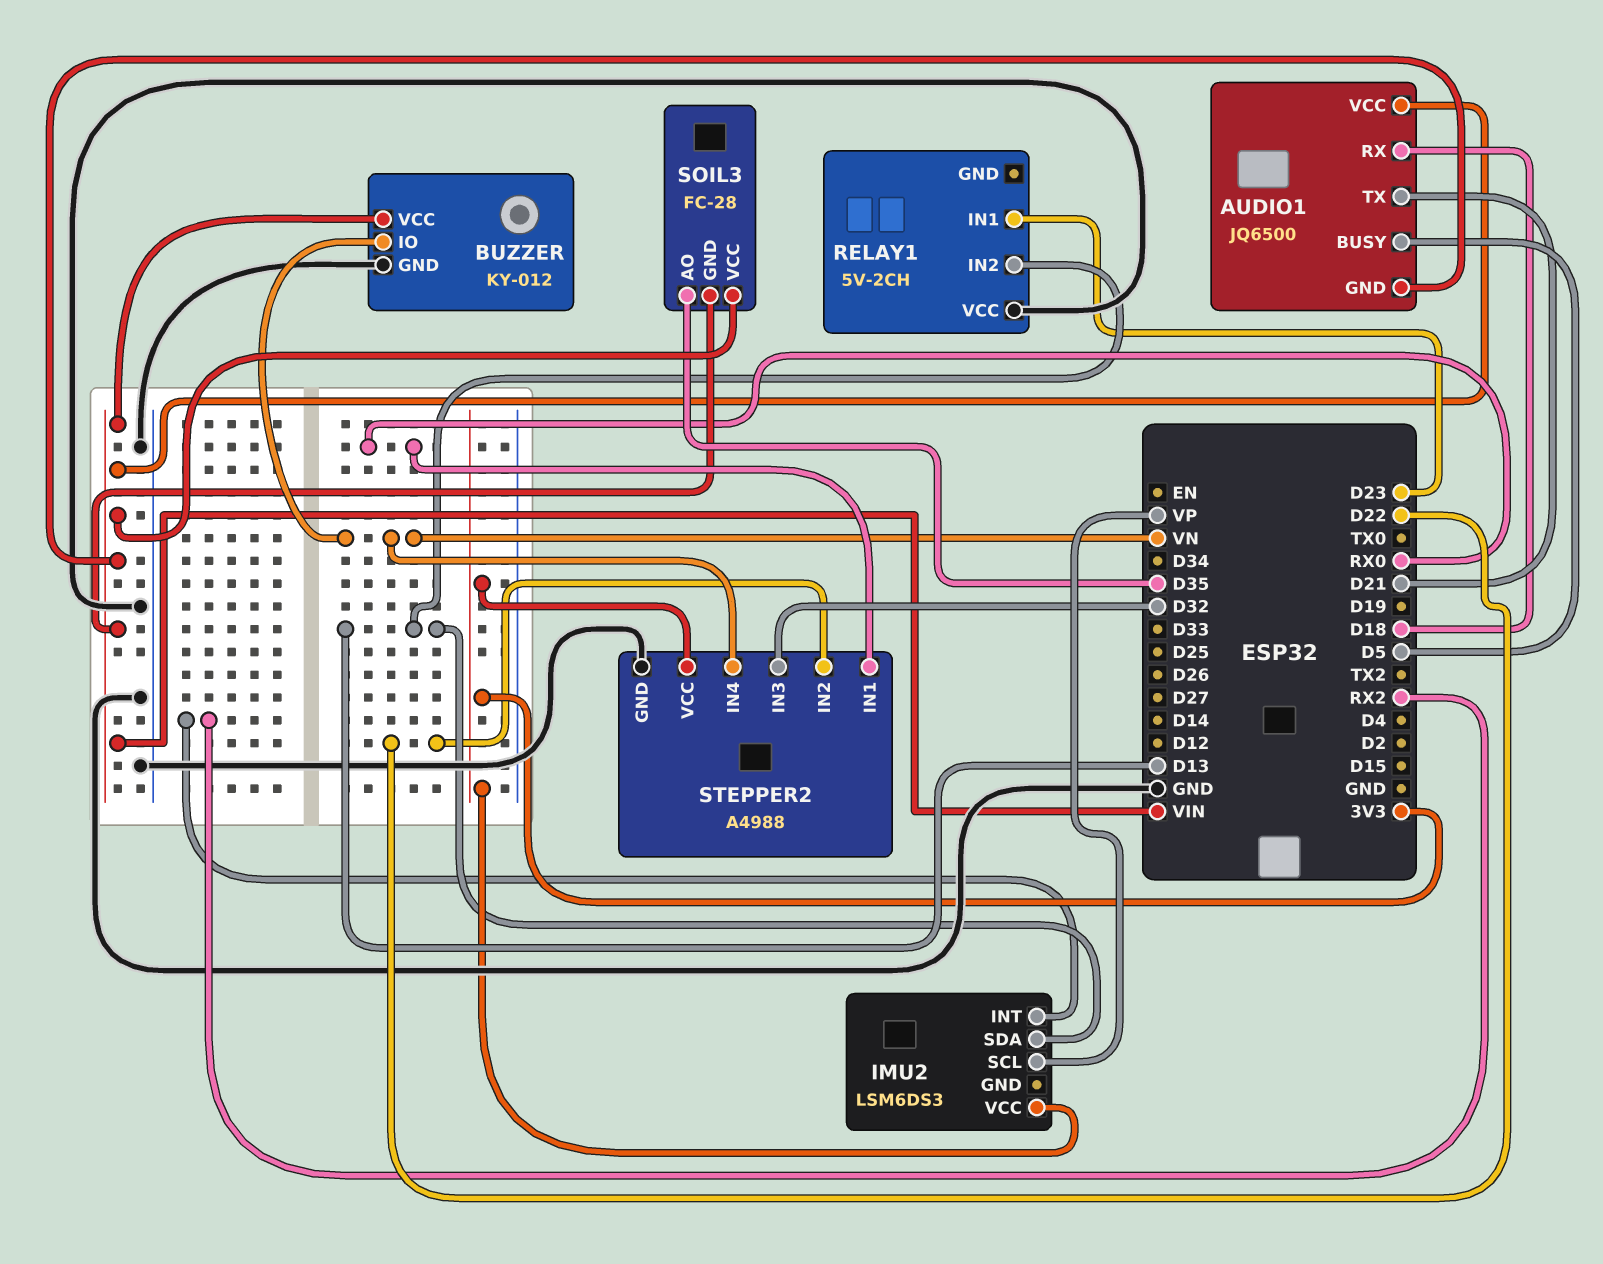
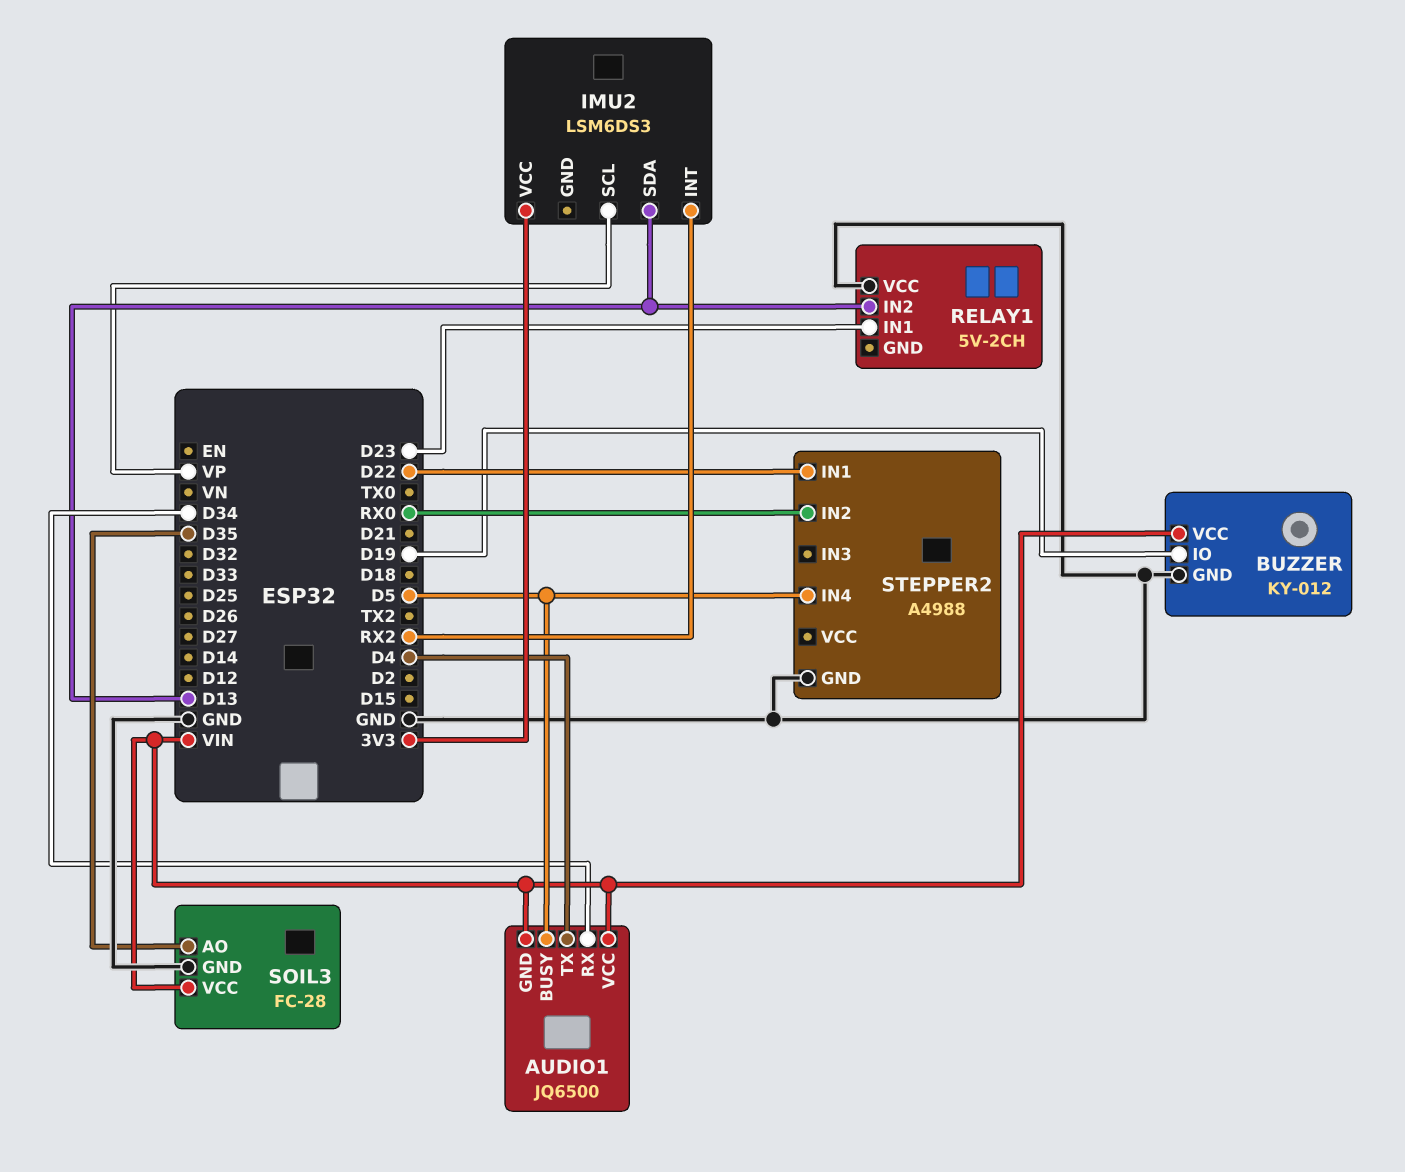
AUDIO1 pin RX: D18 -> D34
AUDIO1 pin TX: D21 -> D4
BUZZER pin IO: VN -> D19
SOIL3 pin GND: VIN -> GND
STEPPER2 pin IN1: RX0 -> D22
STEPPER2 pin IN2: D22 -> RX0
STEPPER2 pin IN3: D32 -> none
STEPPER2 pin IN4: VN -> D5
STEPPER2 pin VCC: 3V3 -> none

